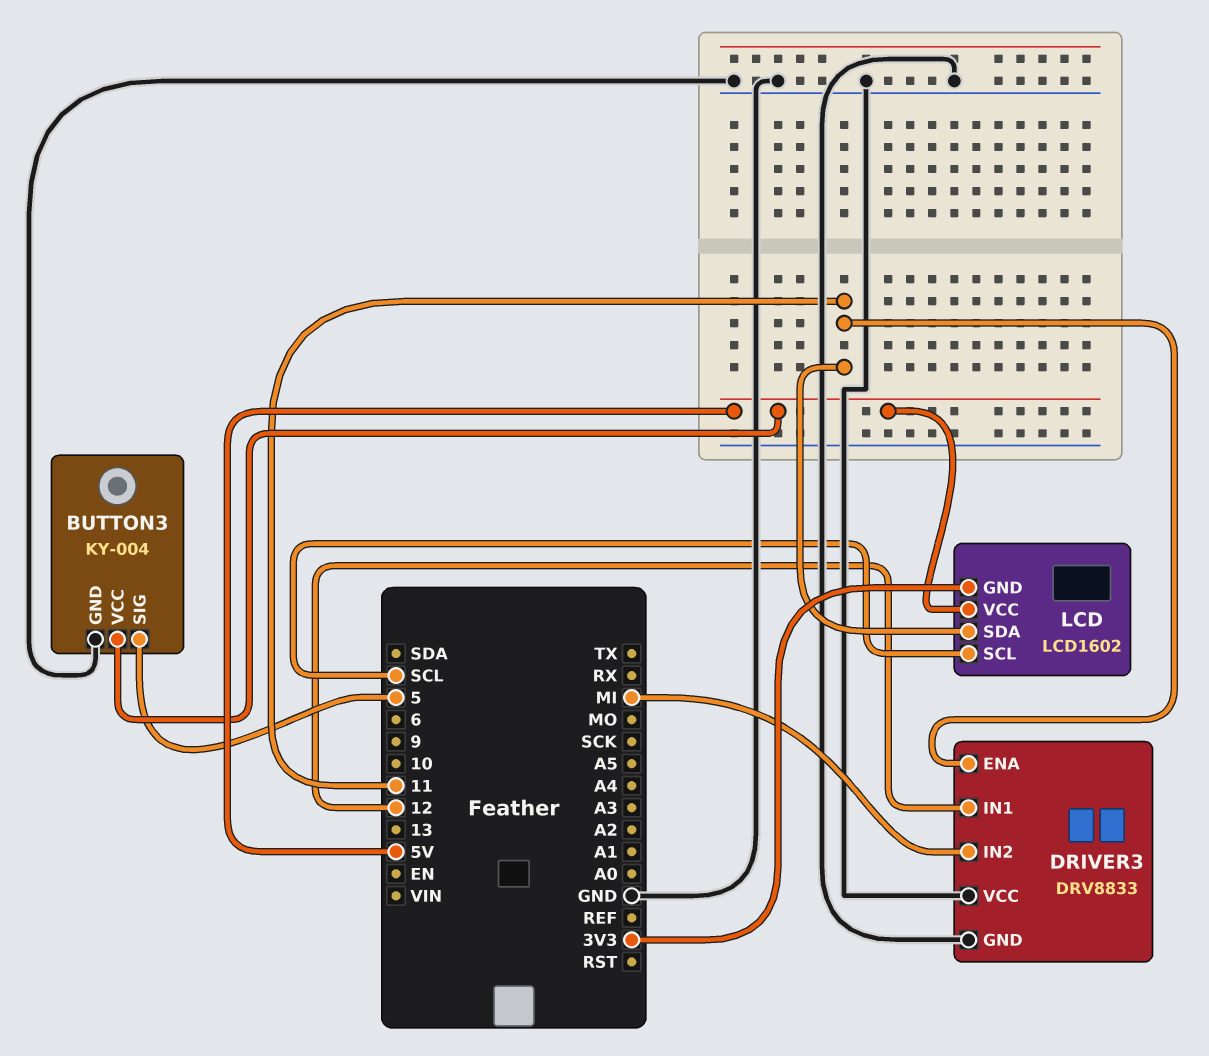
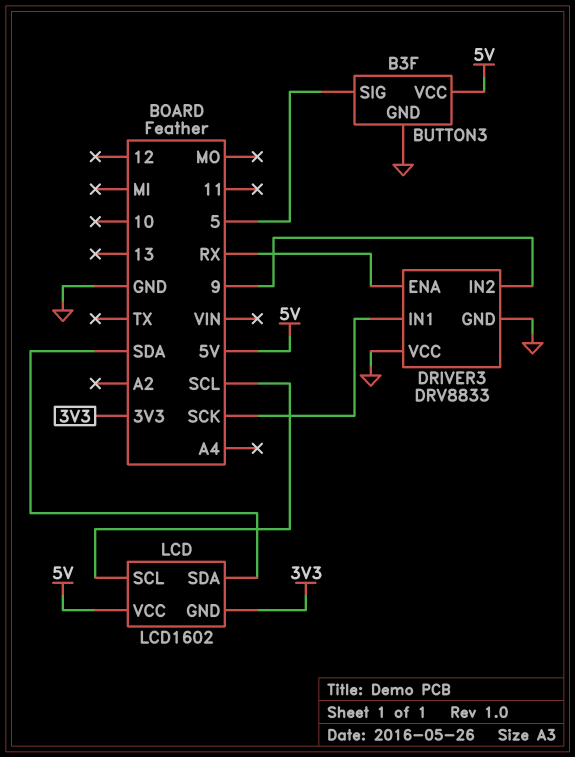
BUTTON3: KY-004 -> B3F
DRIVER3 pin ENA: 11 -> RX
DRIVER3 pin IN1: 12 -> SCK
DRIVER3 pin IN2: MI -> 9
LCD pin SDA: 11 -> SDA

